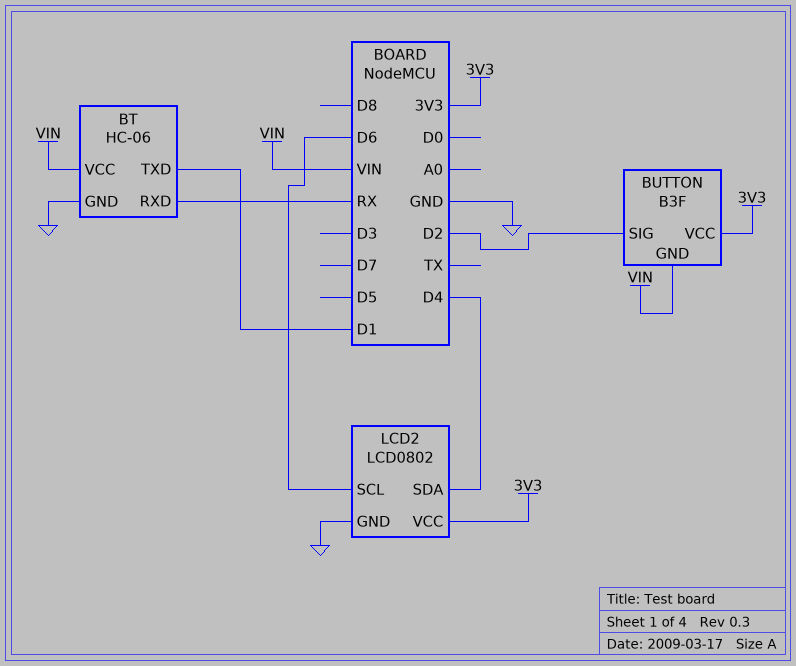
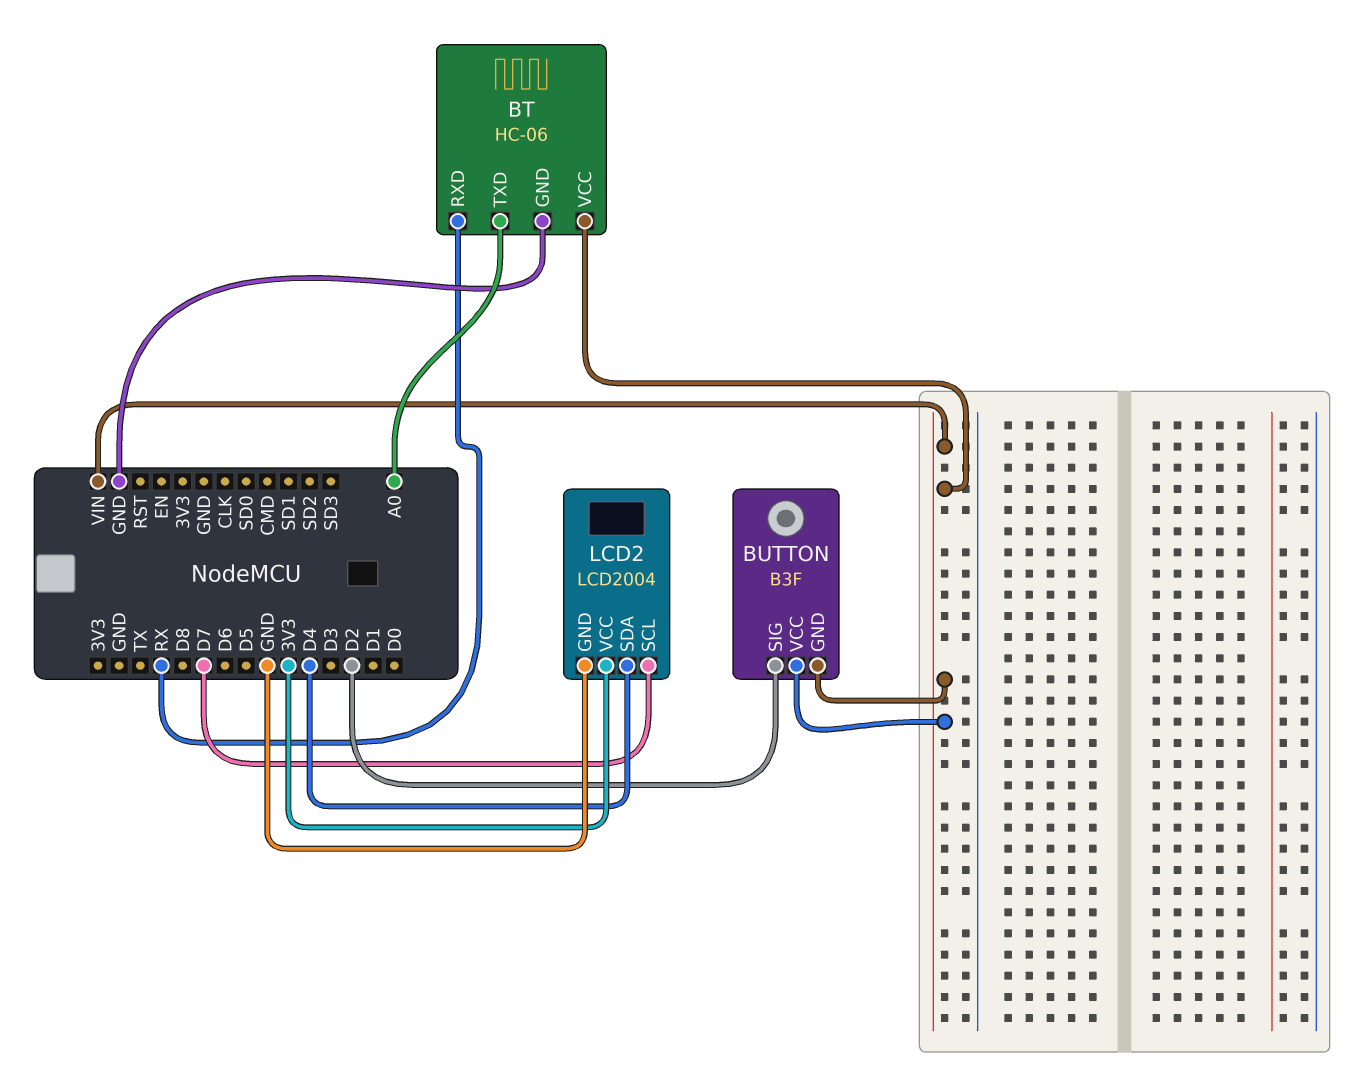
BT pin TXD: D1 -> A0
BUTTON pin VCC: 3V3 -> VIN
LCD2: LCD0802 -> LCD2004
LCD2 pin SCL: D6 -> D7

